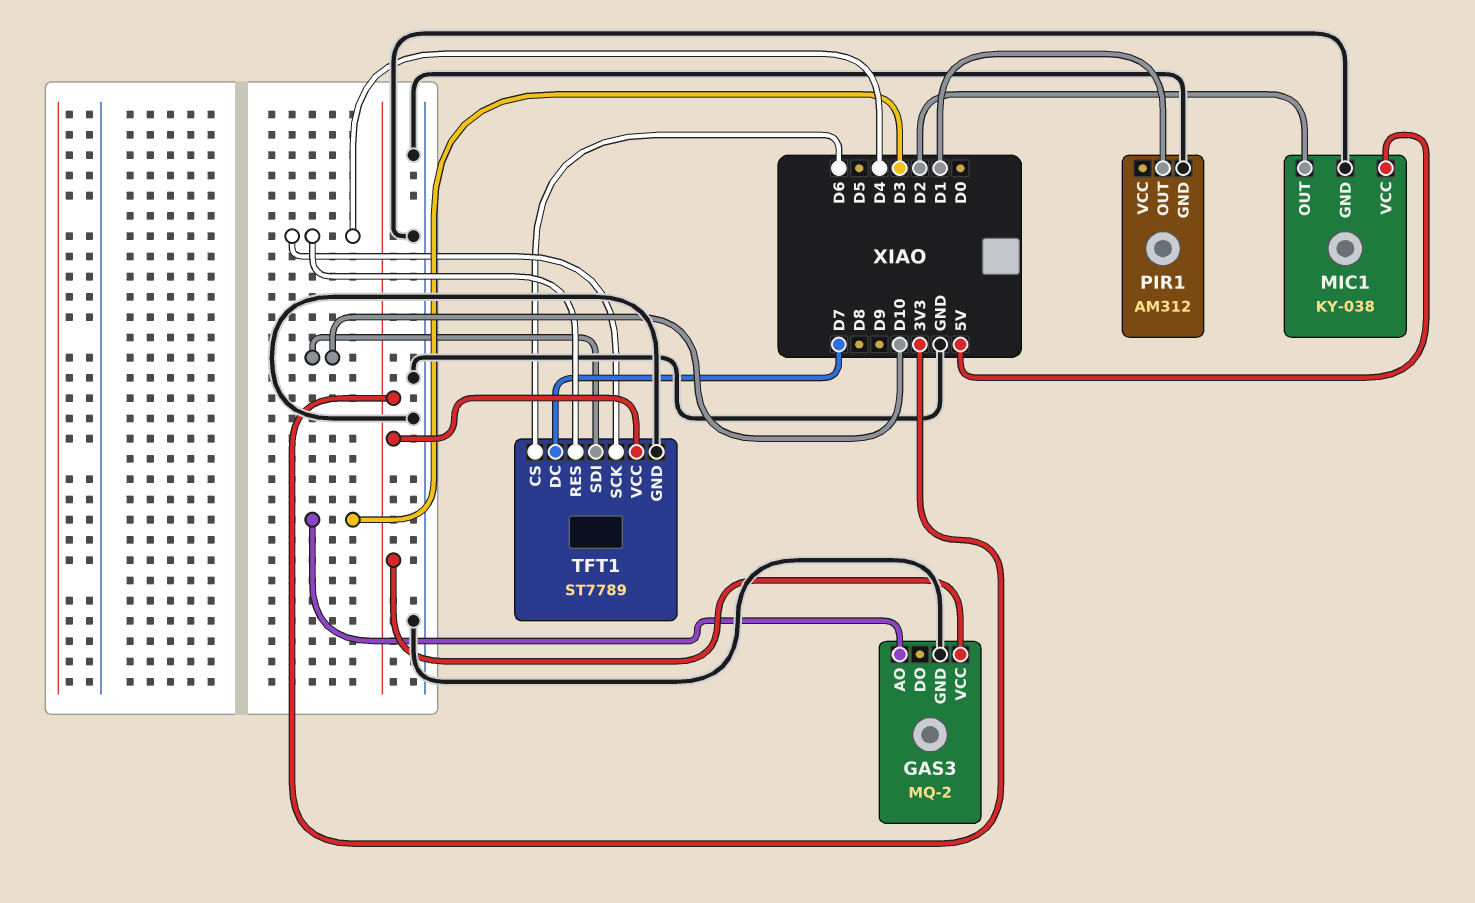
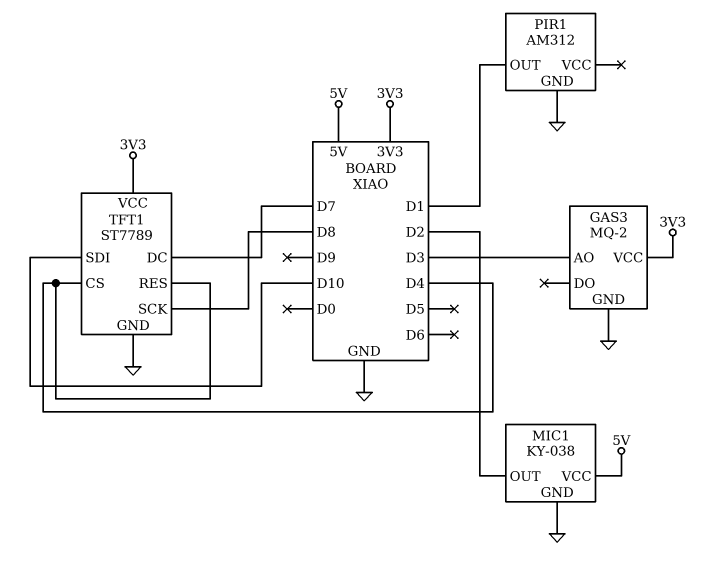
TFT1 pin CS: D6 -> D4
TFT1 pin SCK: D4 -> D8

